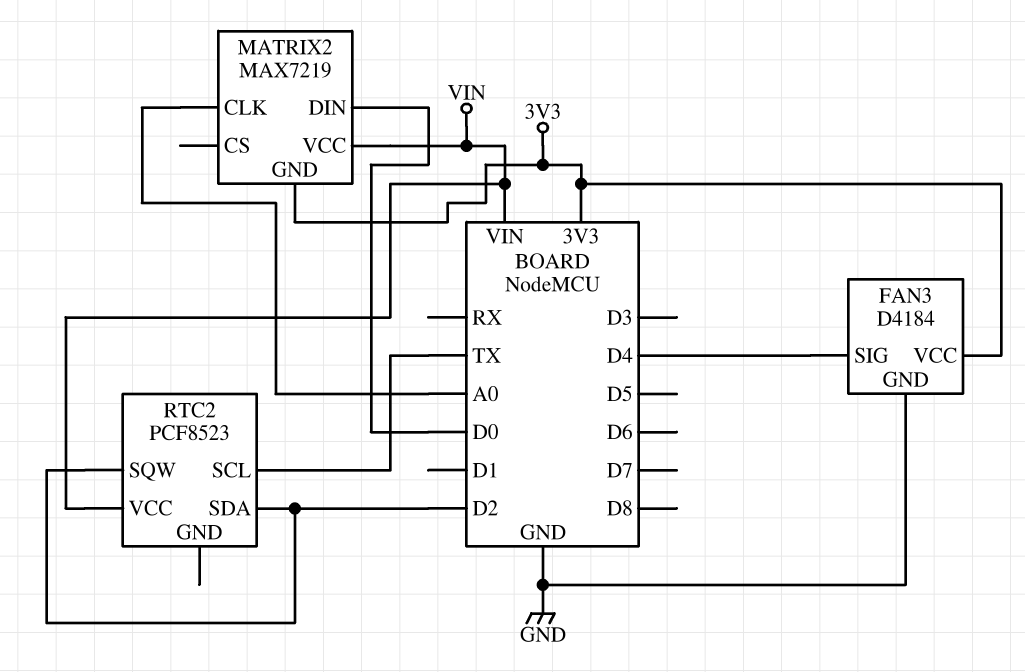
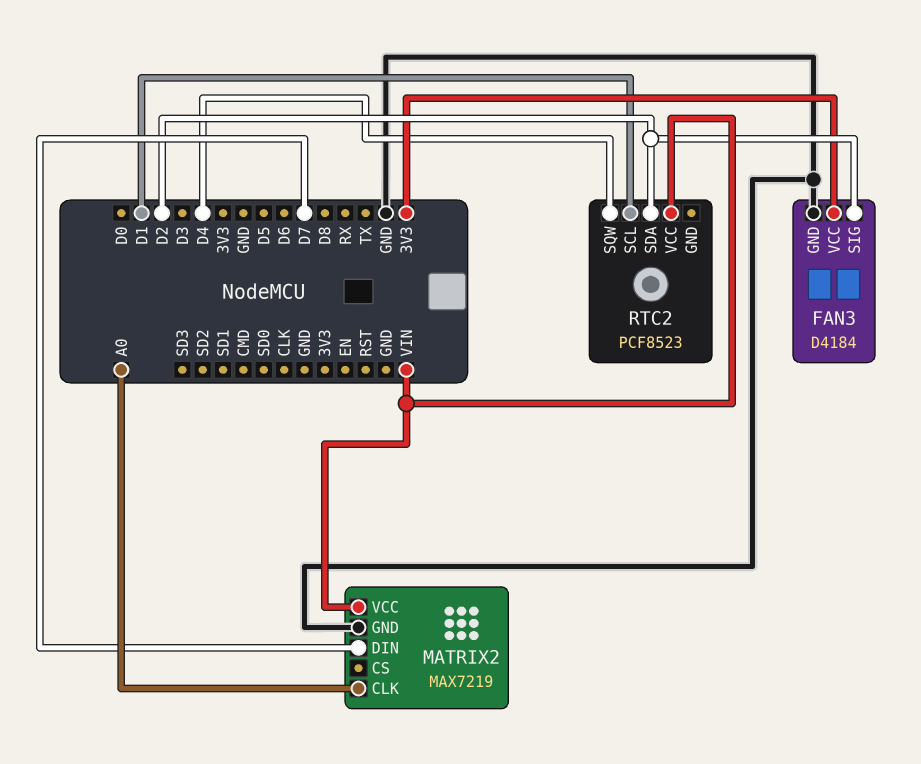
FAN3 pin SIG: D4 -> D2
MATRIX2 pin DIN: D0 -> D7
MATRIX2 pin GND: 3V3 -> GND
RTC2 pin SCL: TX -> D1
RTC2 pin SQW: D2 -> D4

